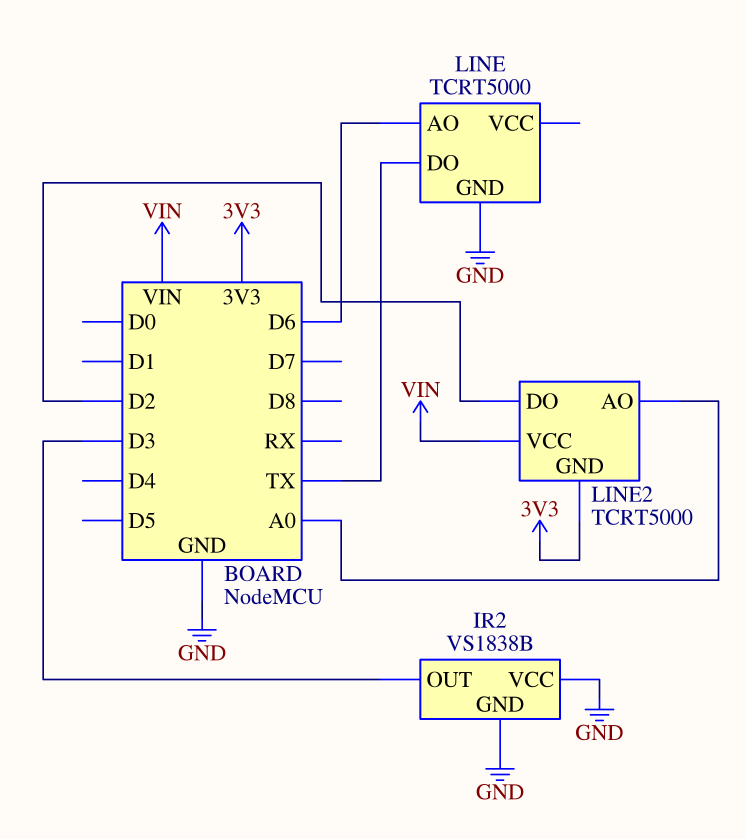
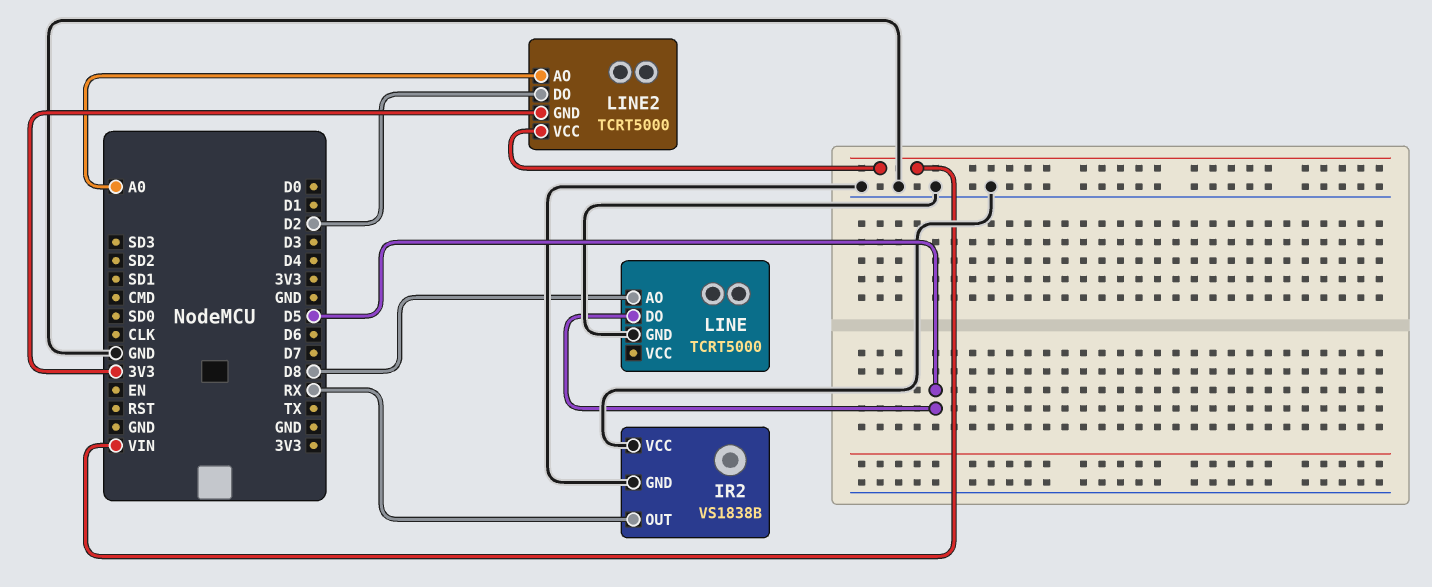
IR2 pin OUT: D3 -> RX
LINE pin AO: D6 -> D8
LINE pin DO: TX -> D5

